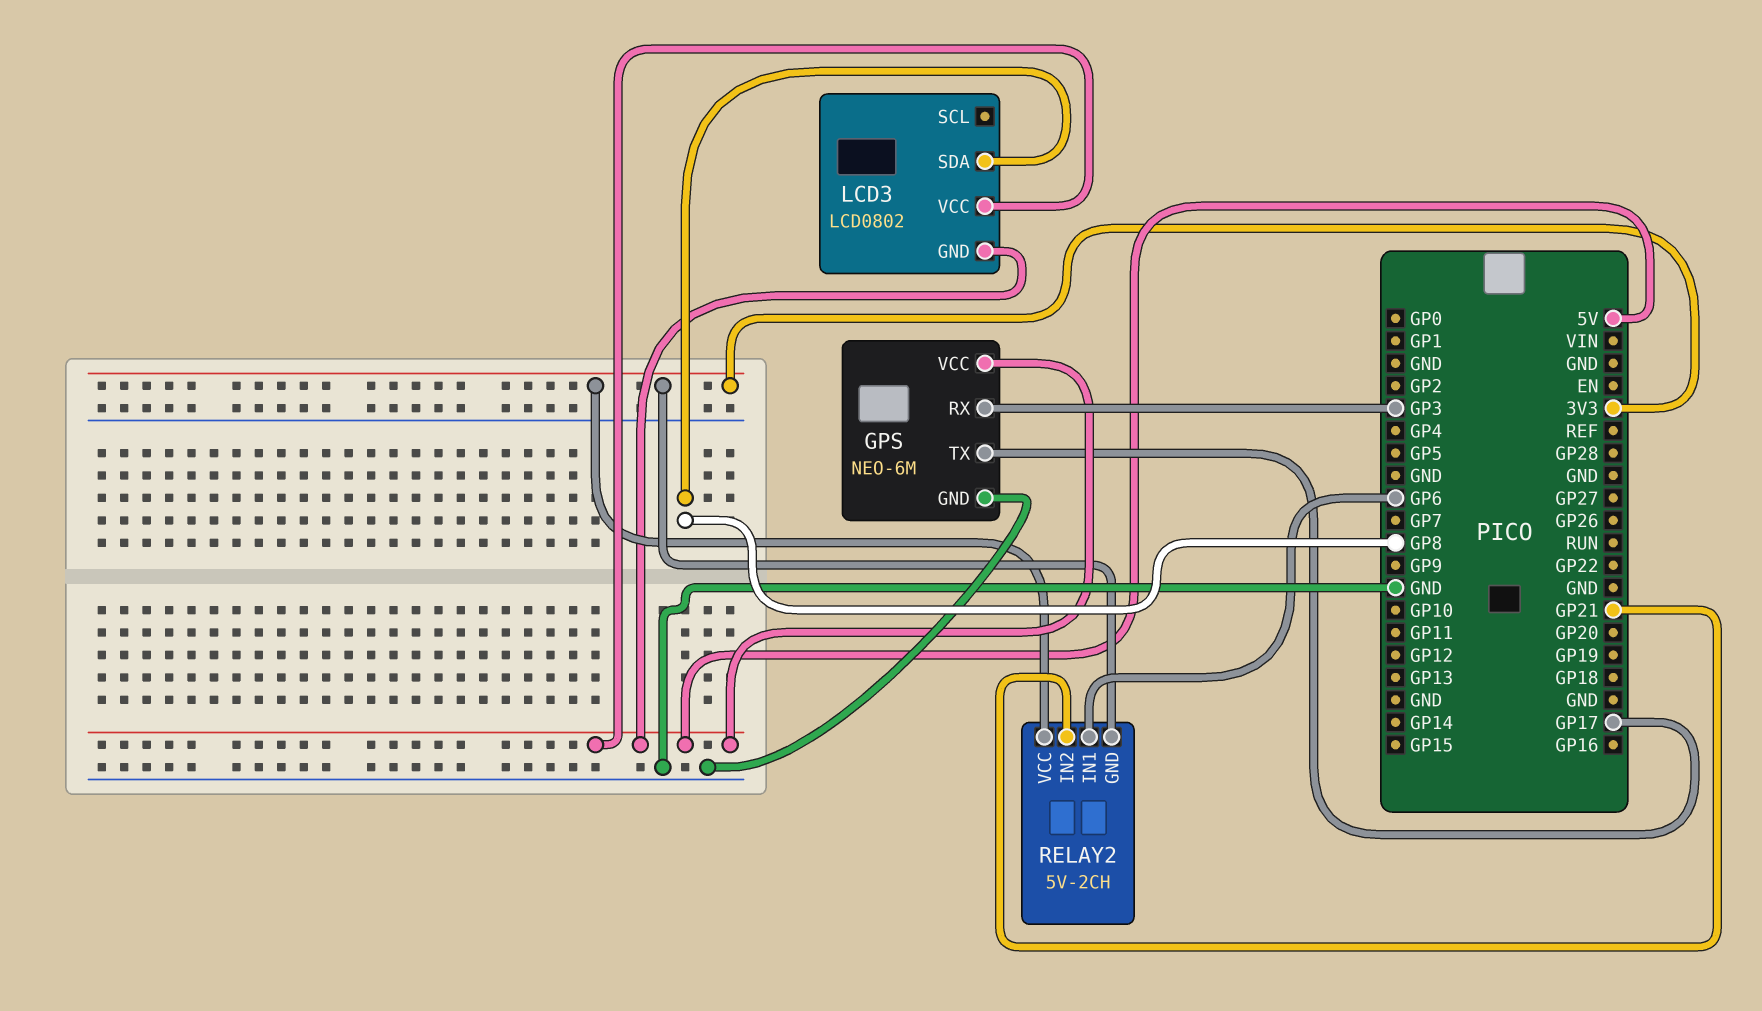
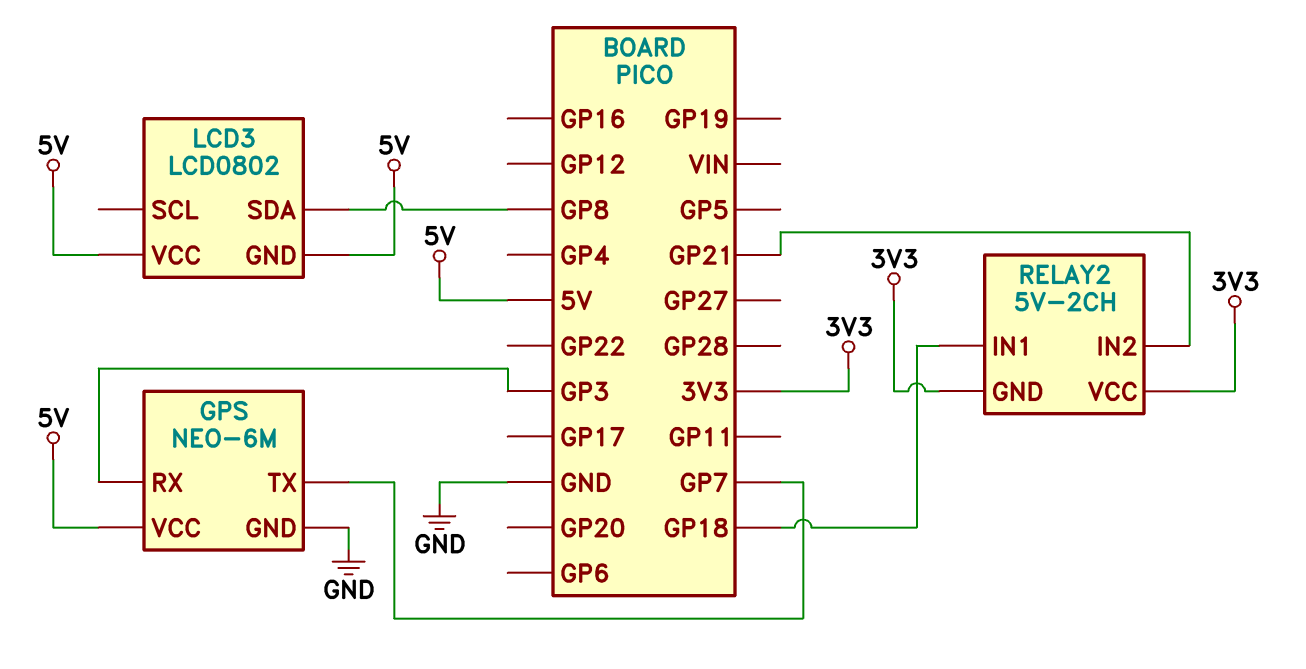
GPS pin TX: GP17 -> GP7
RELAY2 pin IN1: GP6 -> GP18

